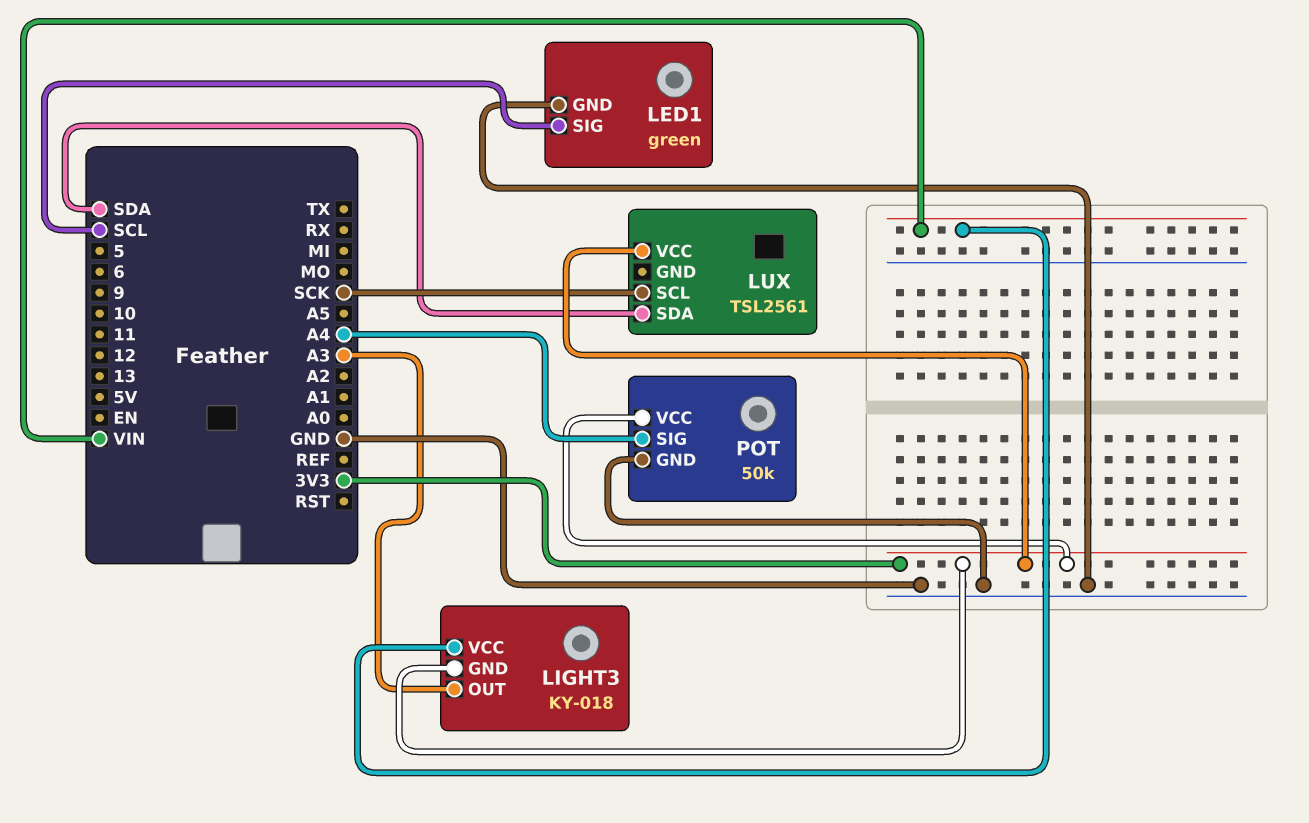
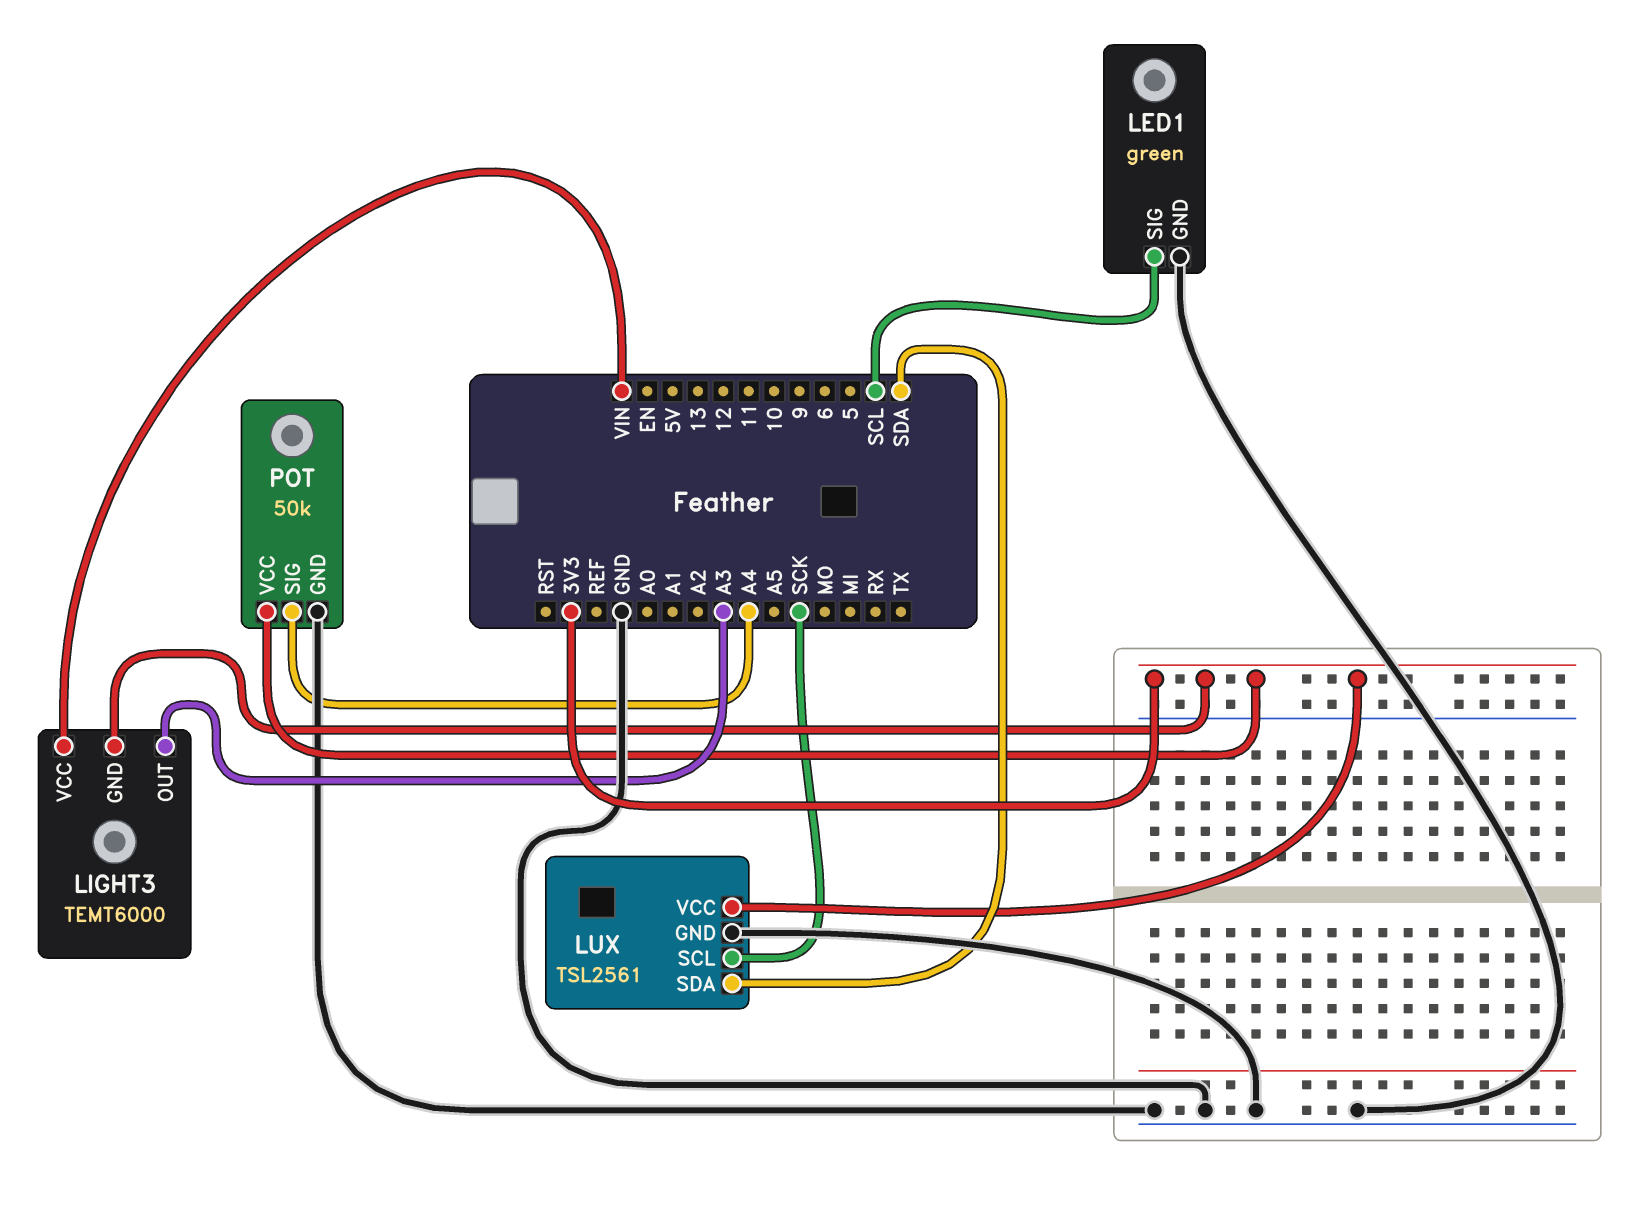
LIGHT3: KY-018 -> TEMT6000
LUX pin GND: none -> GND

